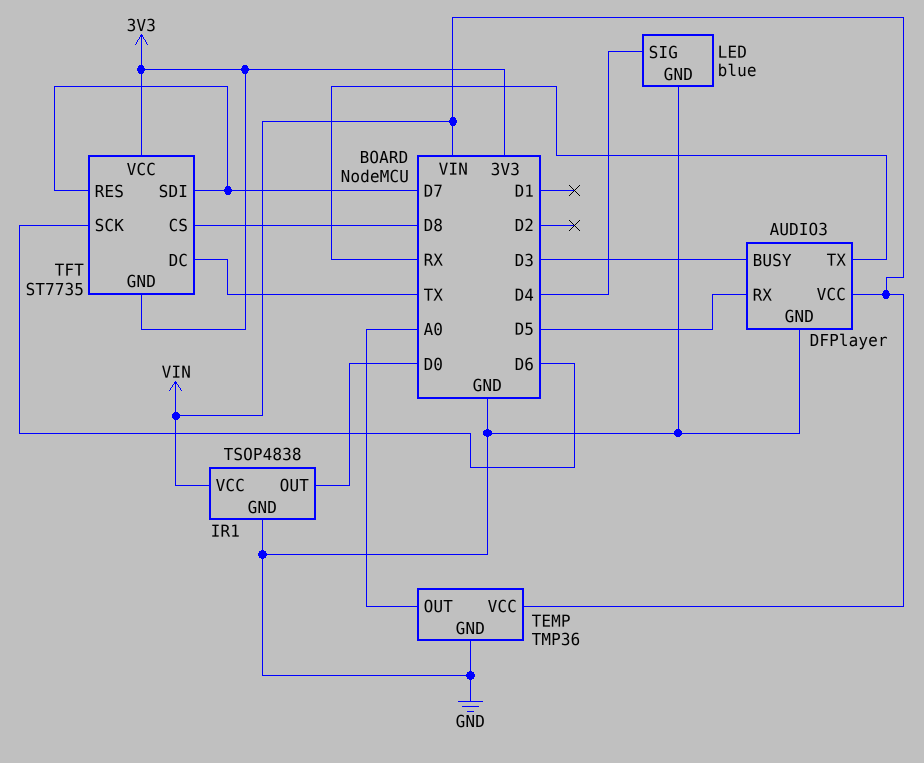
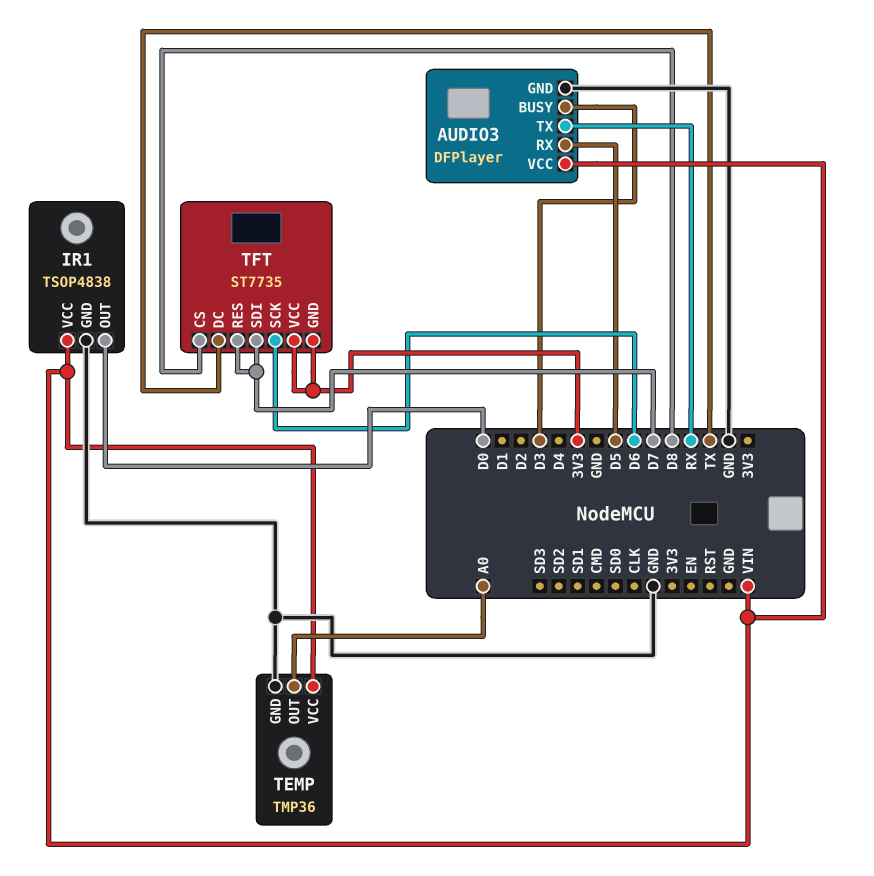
LED: blue -> none
LED pin GND: GND -> none
LED pin SIG: D4 -> none

